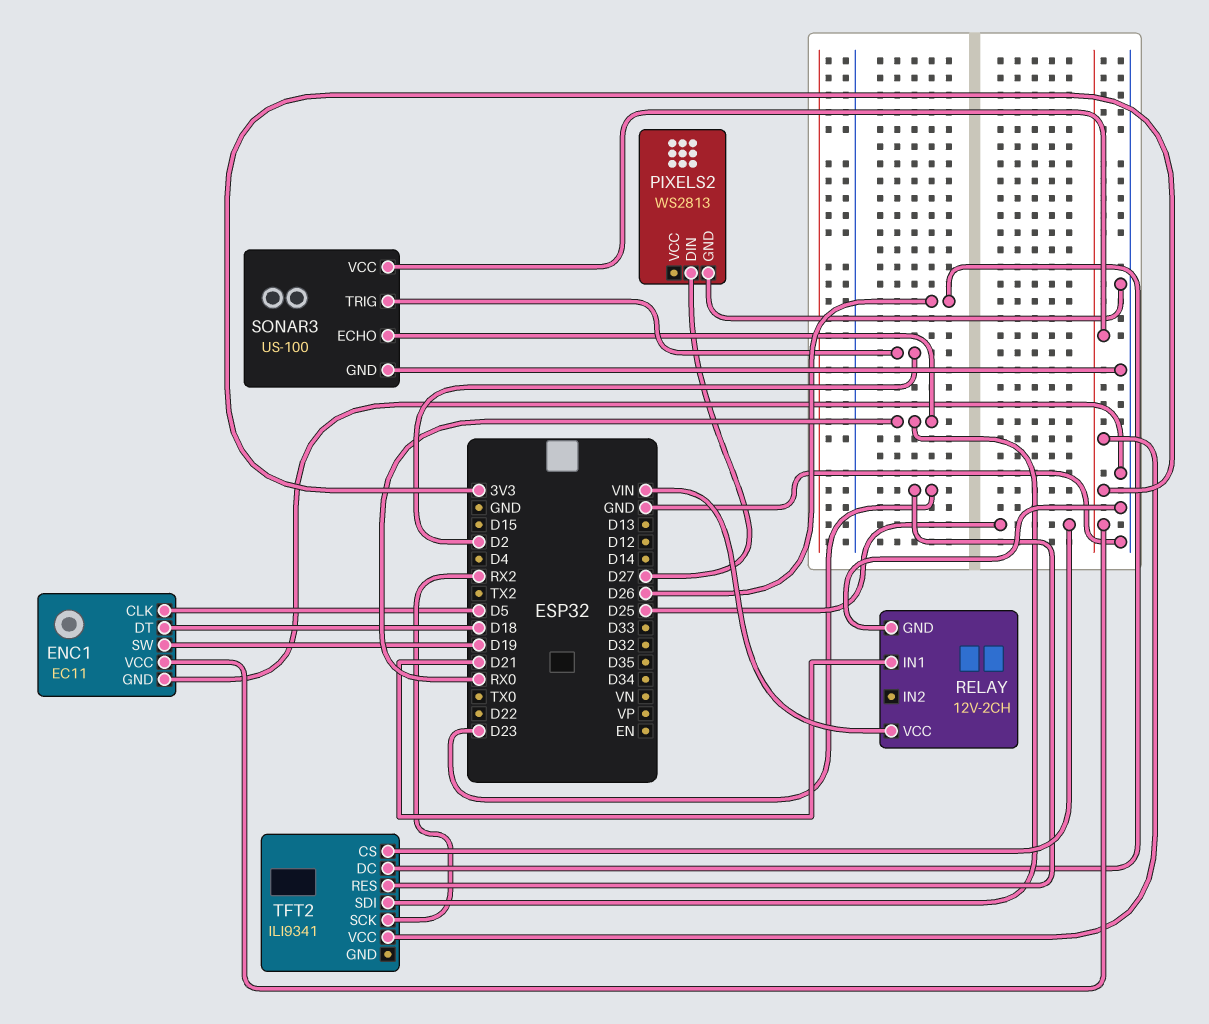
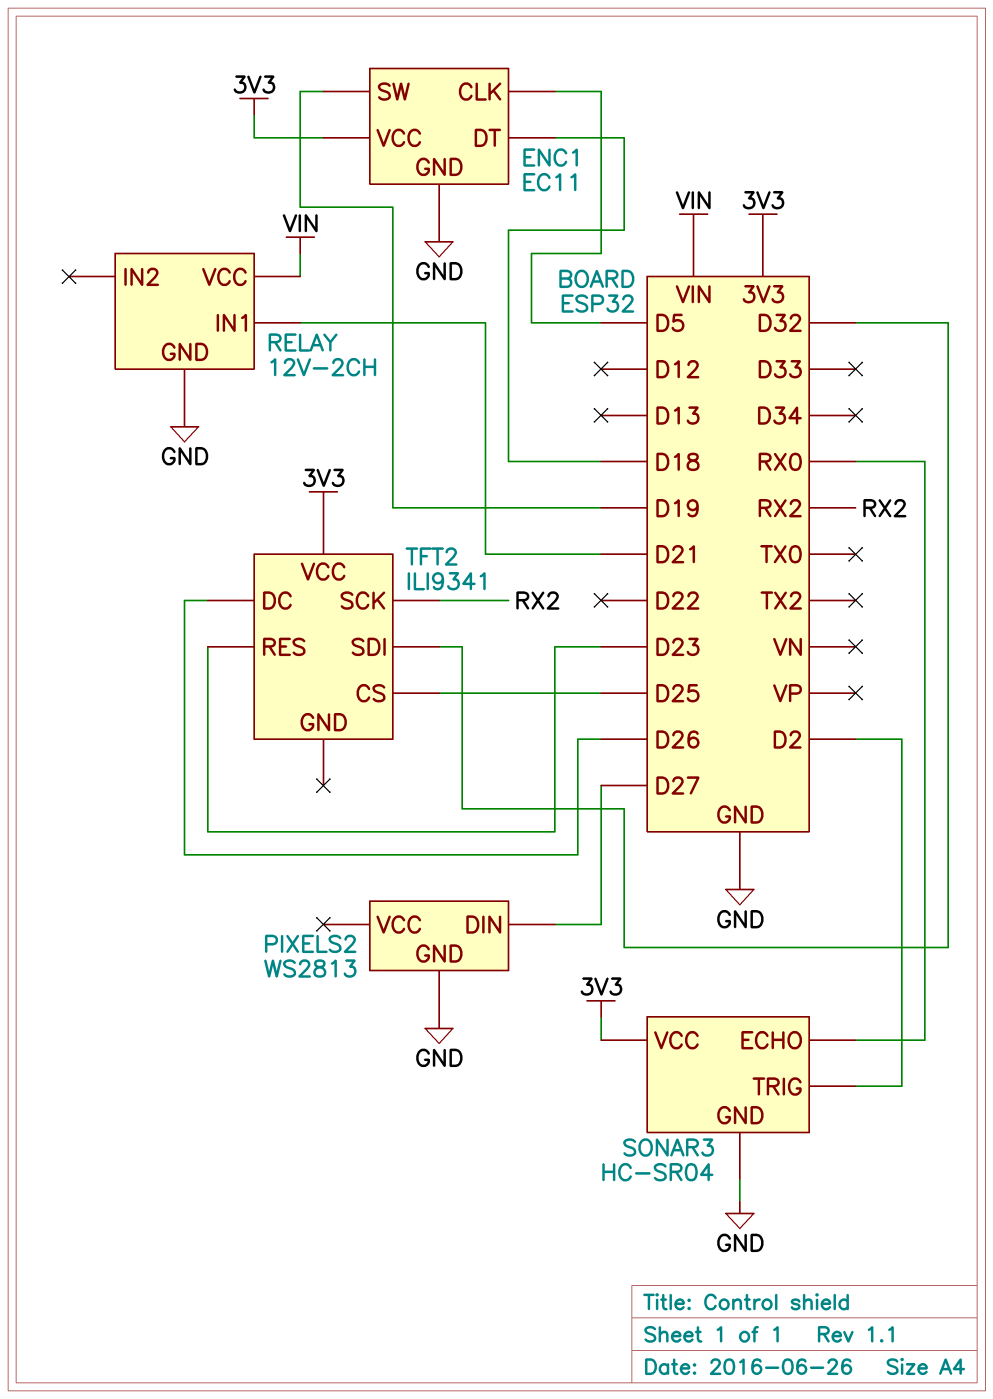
SONAR3: US-100 -> HC-SR04
TFT2 pin SDI: RX0 -> D32

